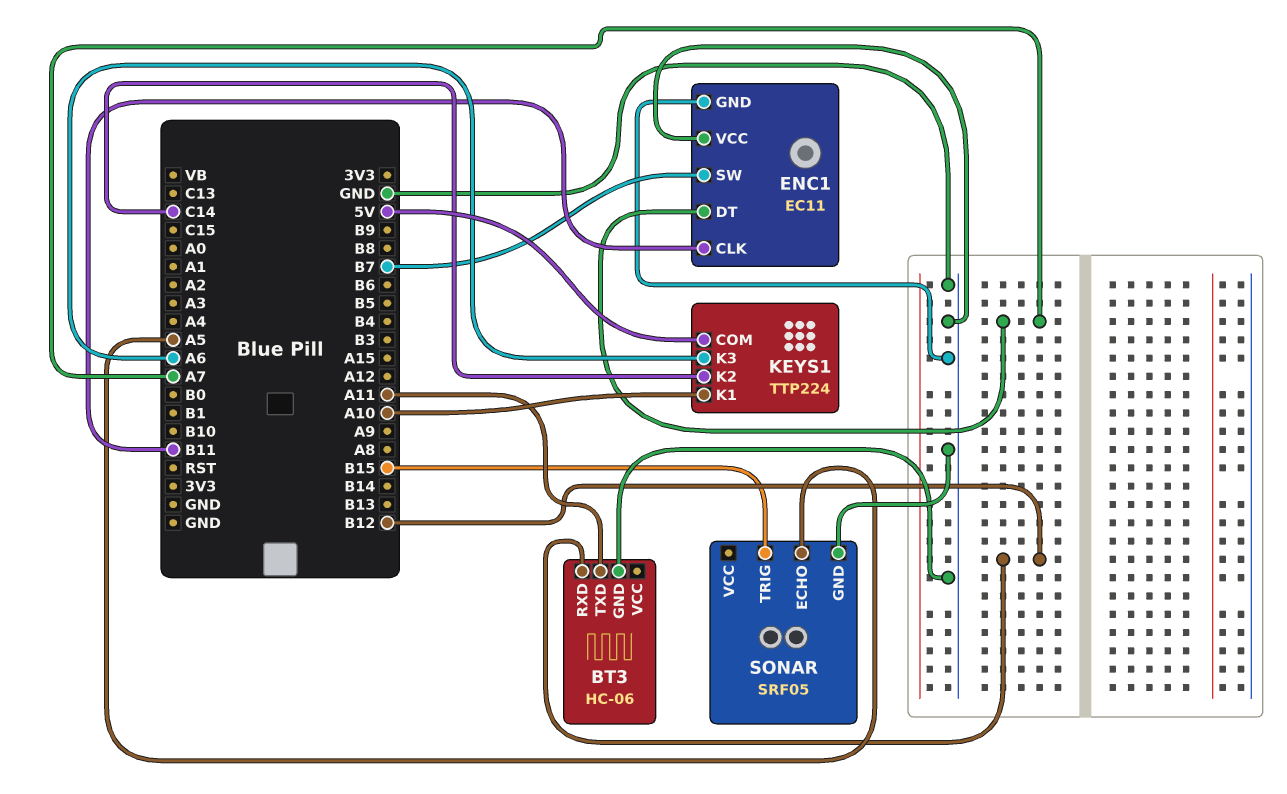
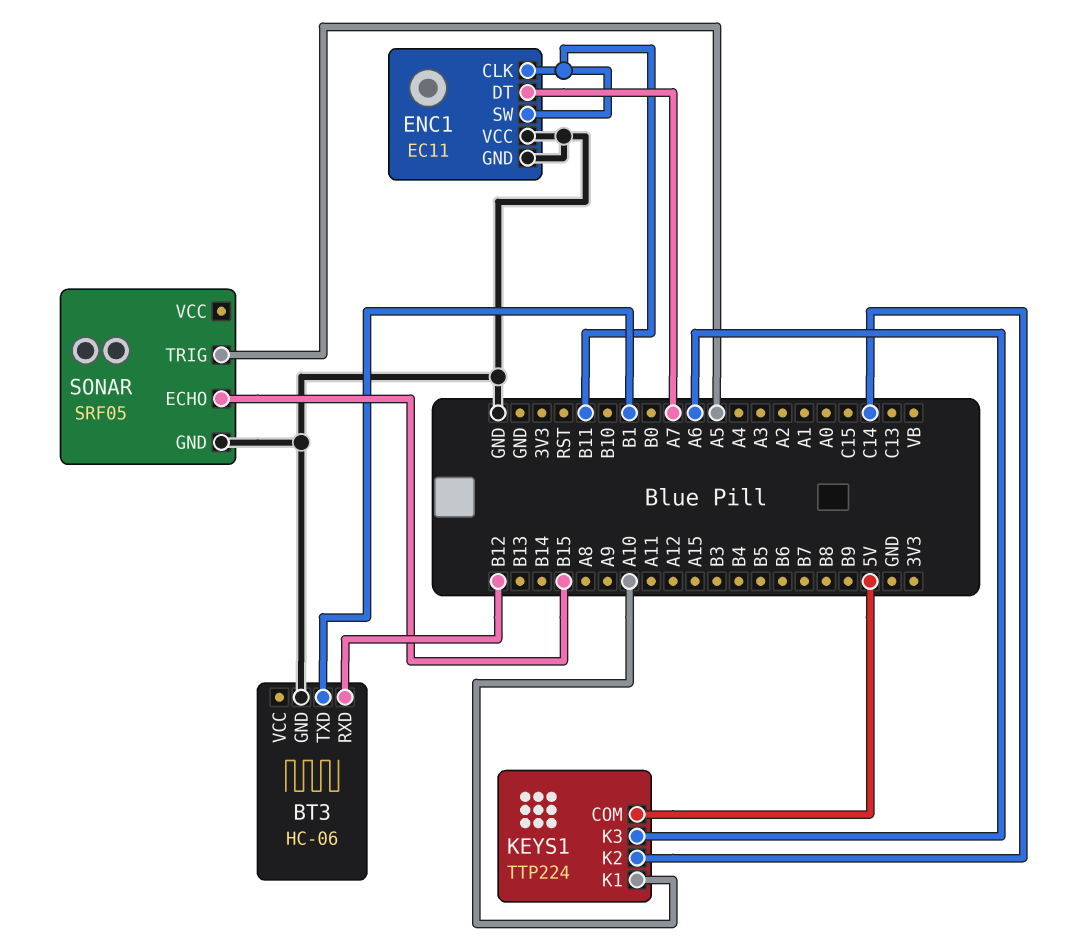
BT3 pin TXD: A11 -> B1
ENC1 pin SW: B7 -> B11
SONAR pin ECHO: A5 -> B15
SONAR pin TRIG: B15 -> A5

